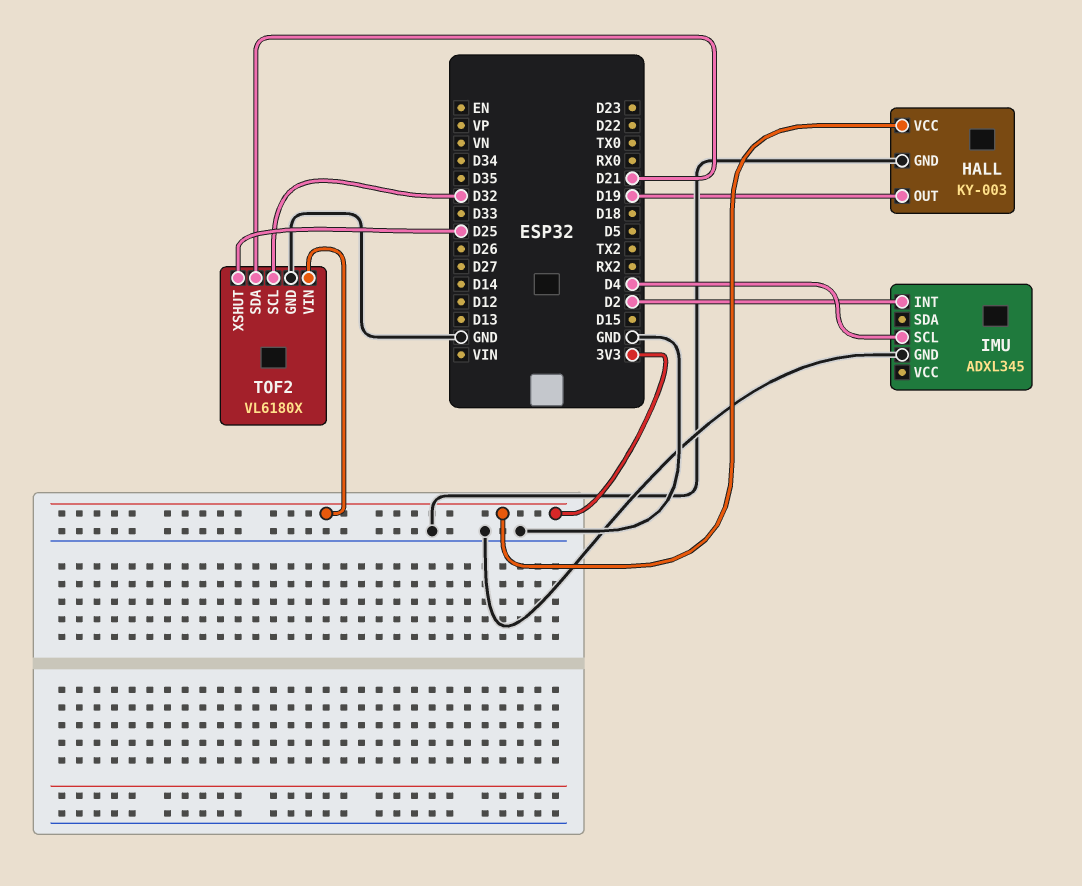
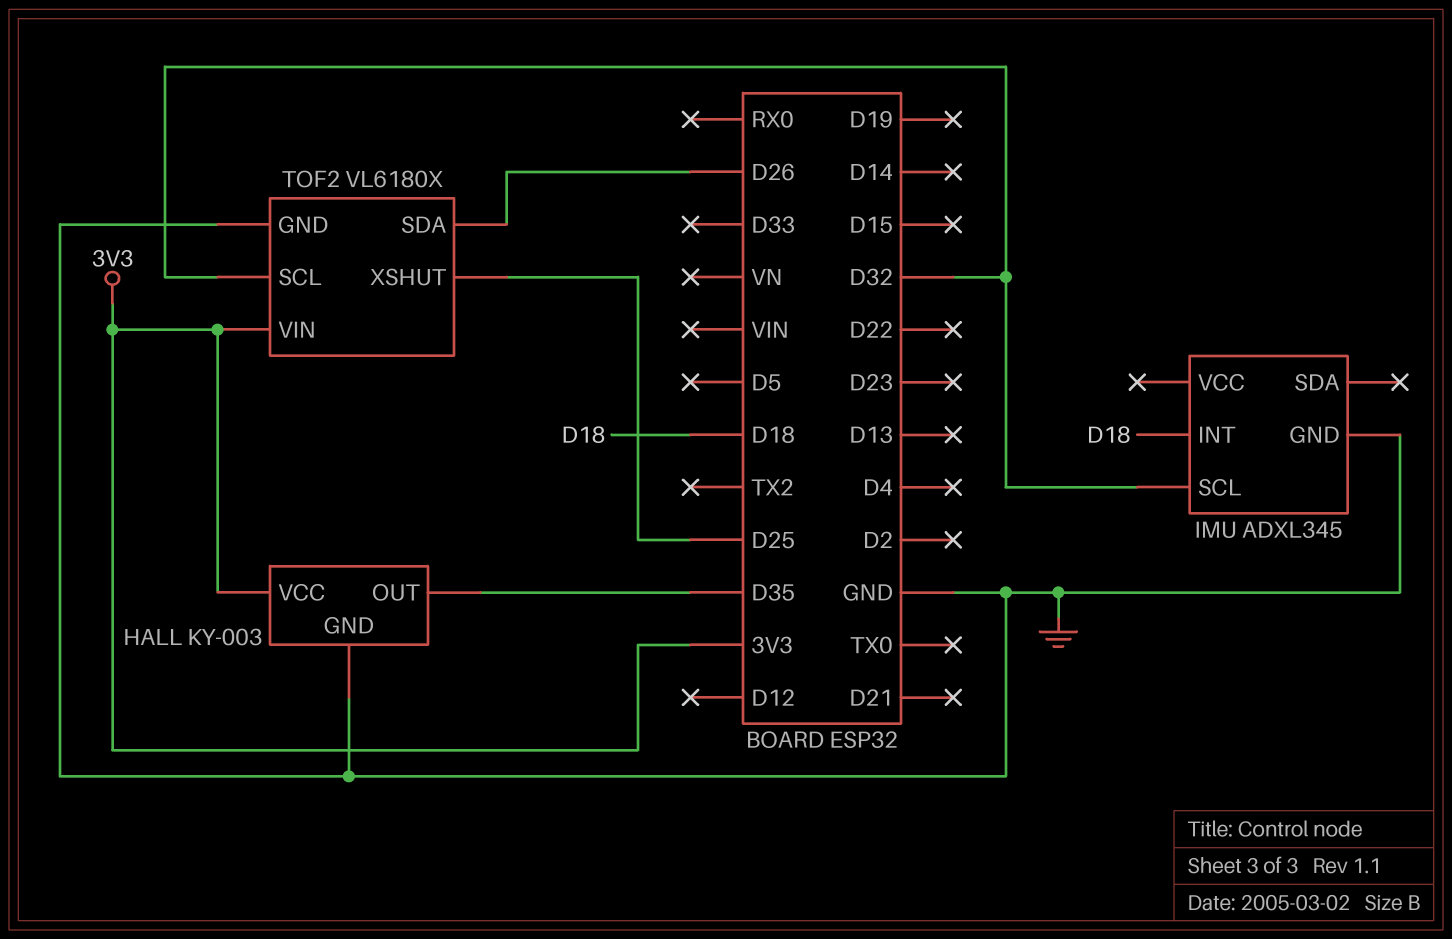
HALL pin OUT: D19 -> D35
IMU pin INT: D2 -> D18
IMU pin SCL: D4 -> D32
TOF2 pin SDA: D21 -> D26

